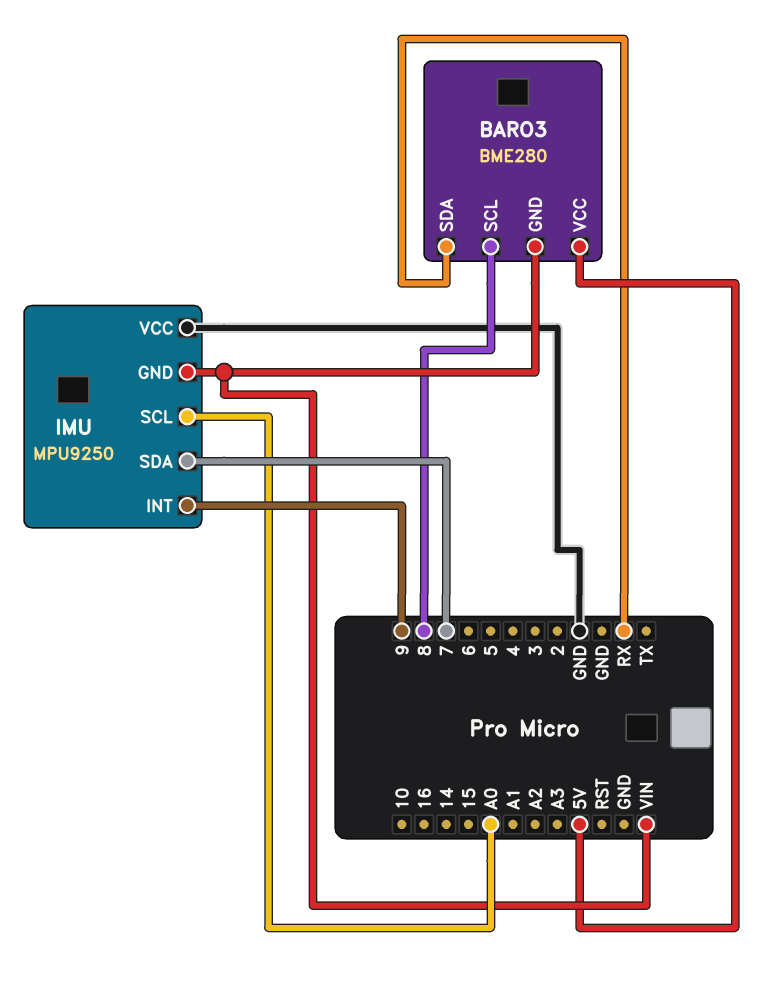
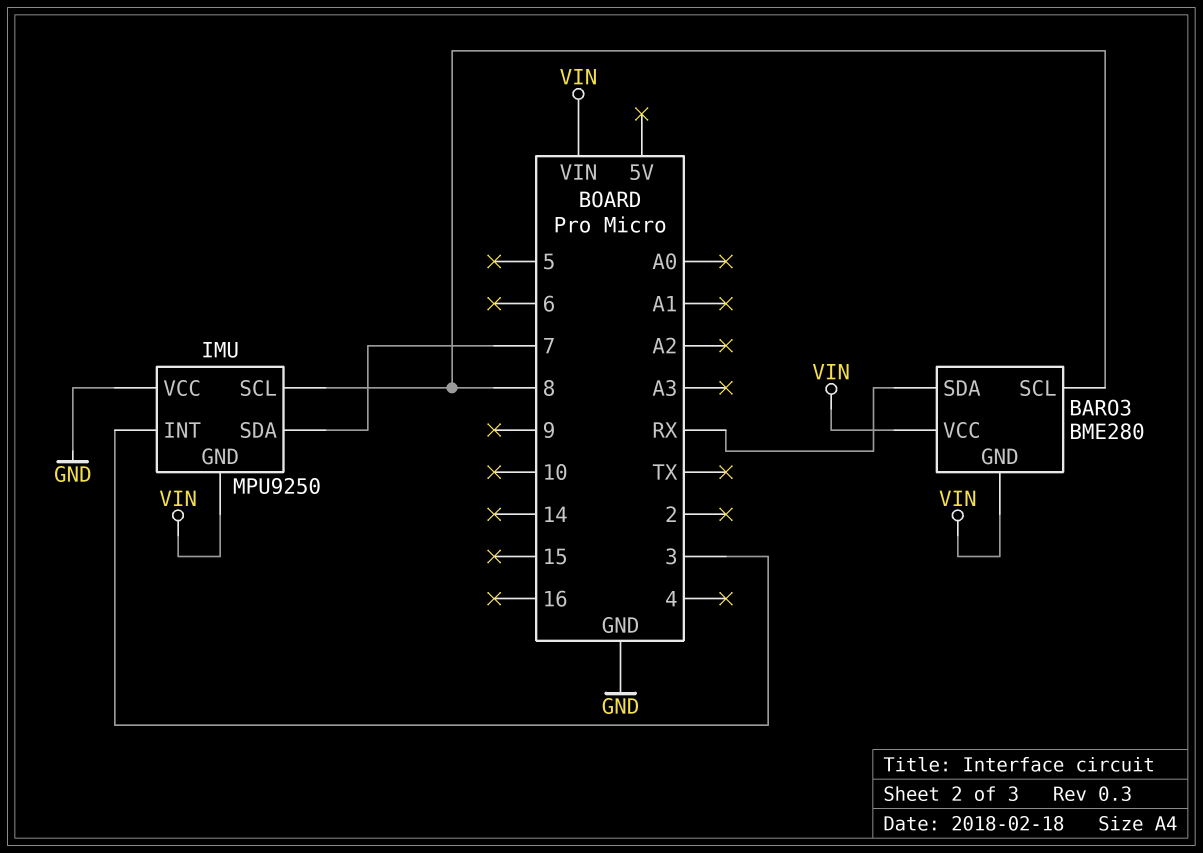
BARO3 pin VCC: 5V -> VIN
IMU pin INT: 9 -> 3
IMU pin SCL: A0 -> 8

